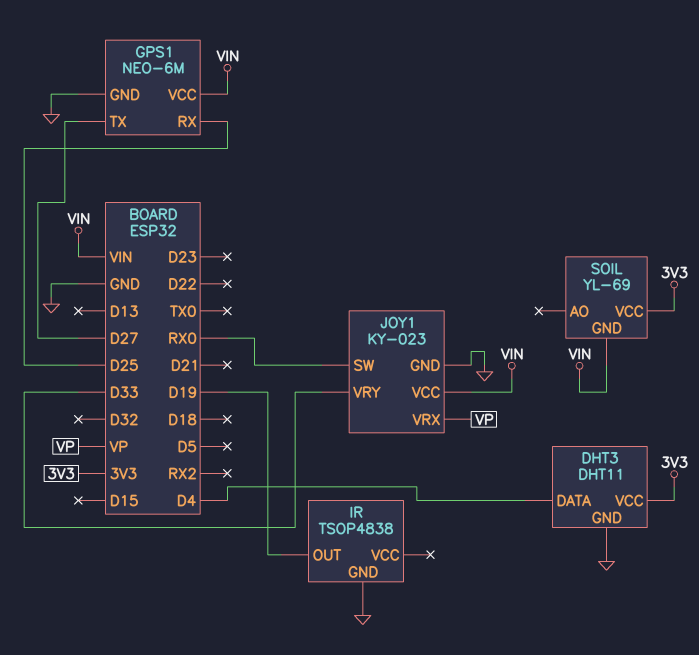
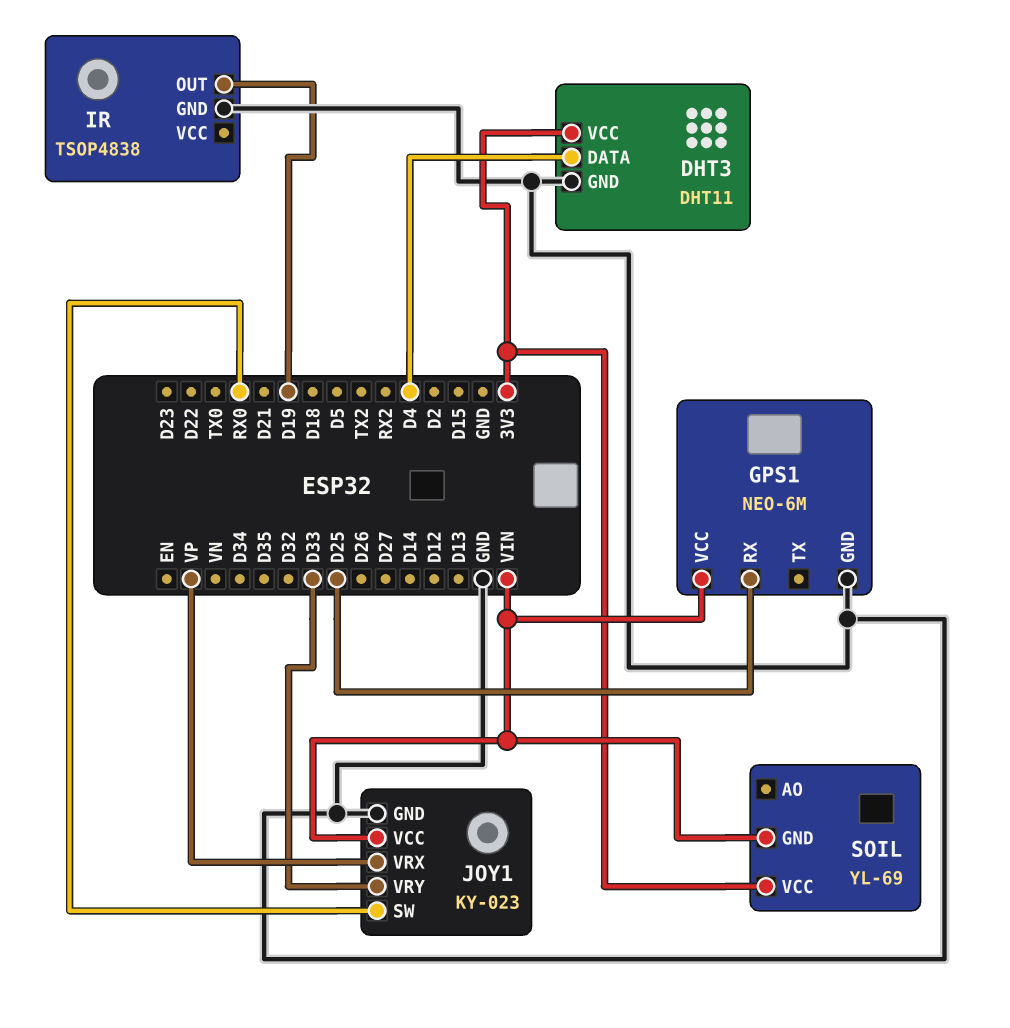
GPS1 pin TX: D27 -> none

